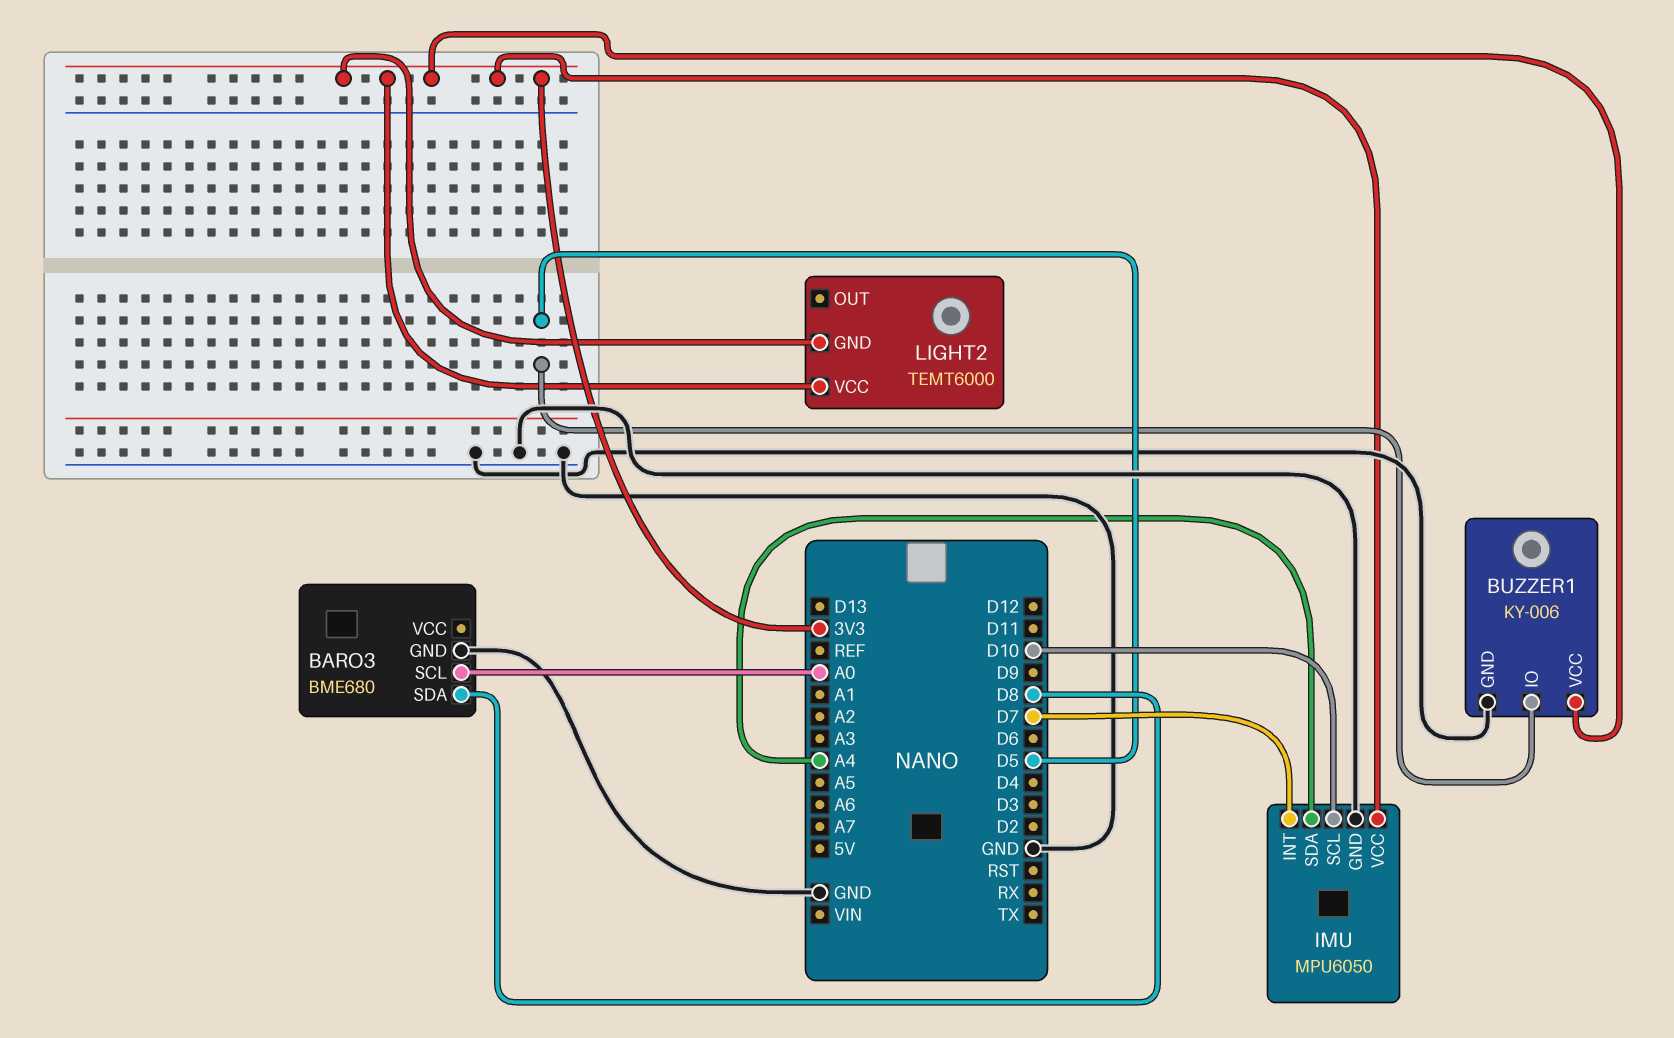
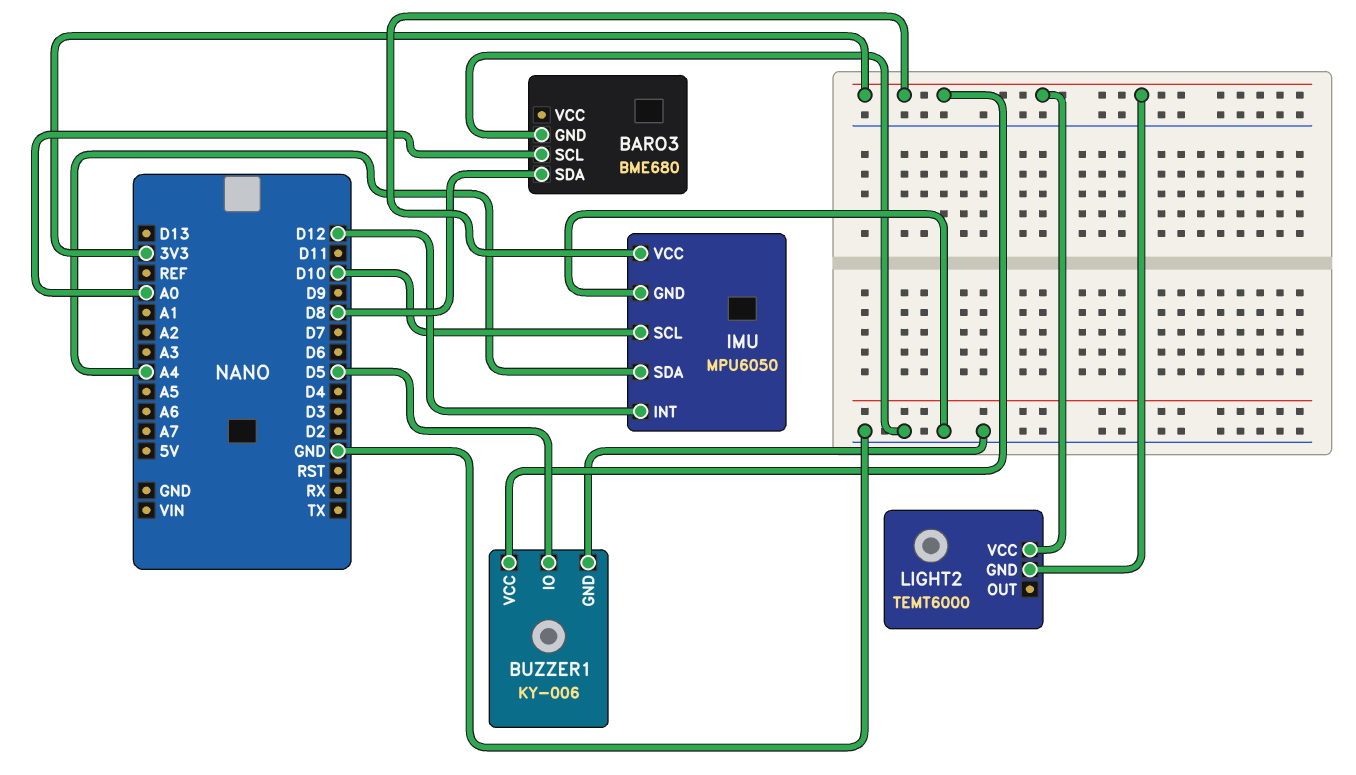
IMU pin INT: D7 -> D12

